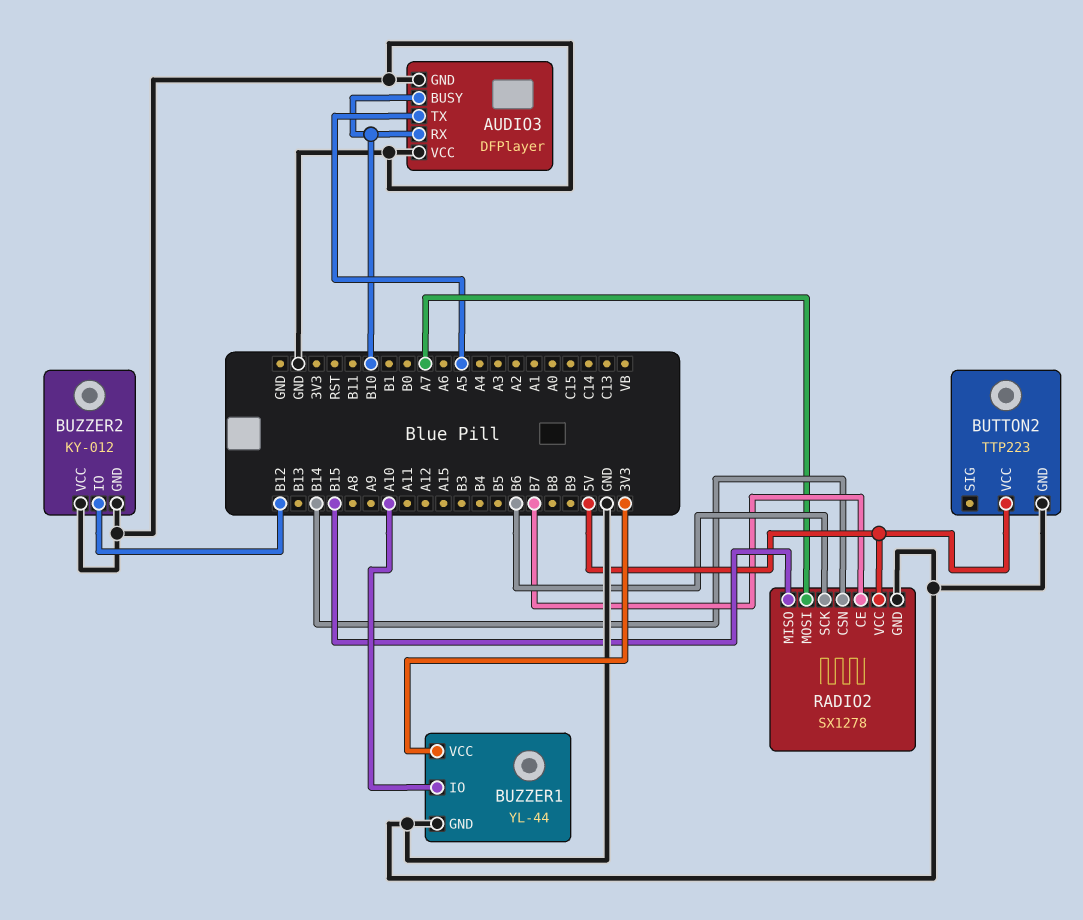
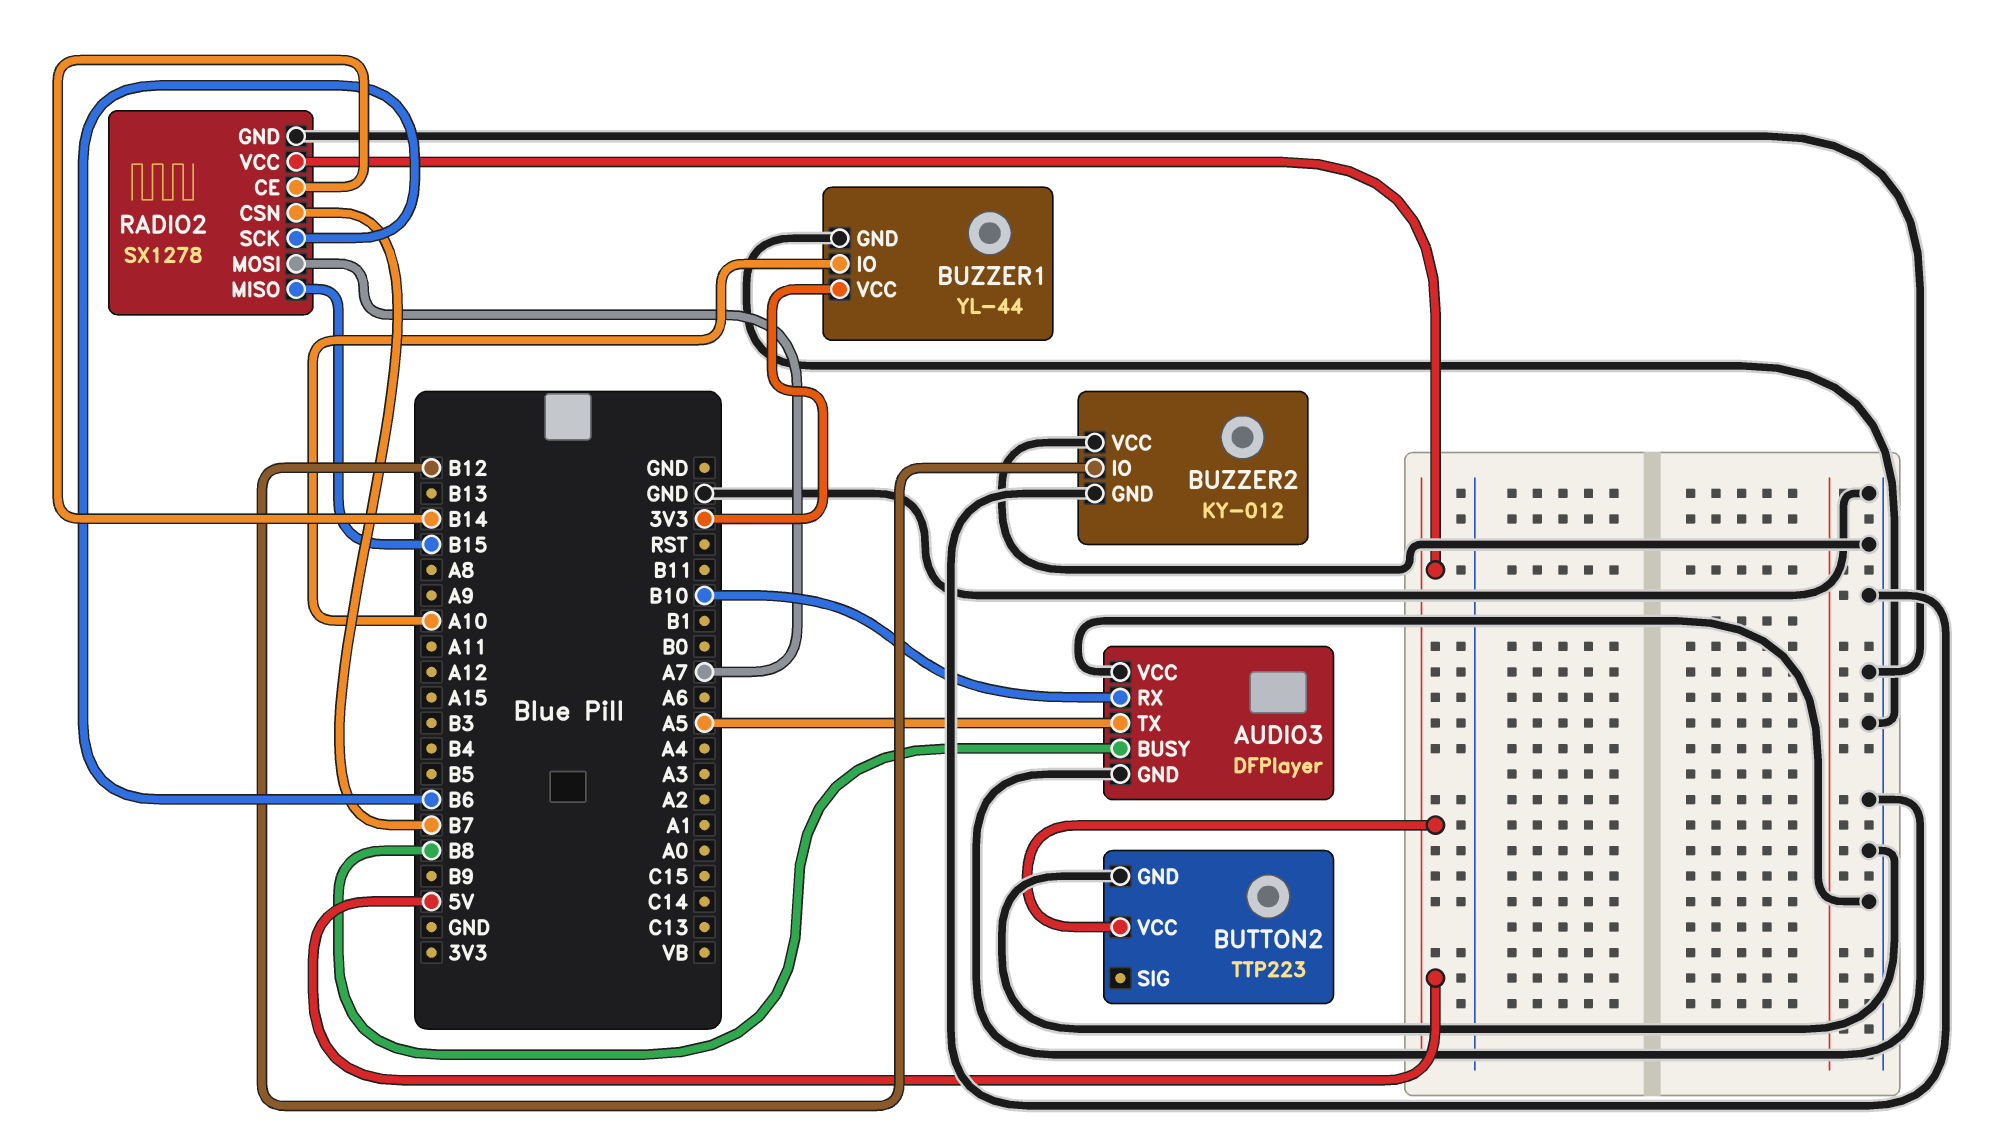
AUDIO3 pin BUSY: B10 -> B8
RADIO2 pin CE: B7 -> B14
RADIO2 pin CSN: B14 -> B7

